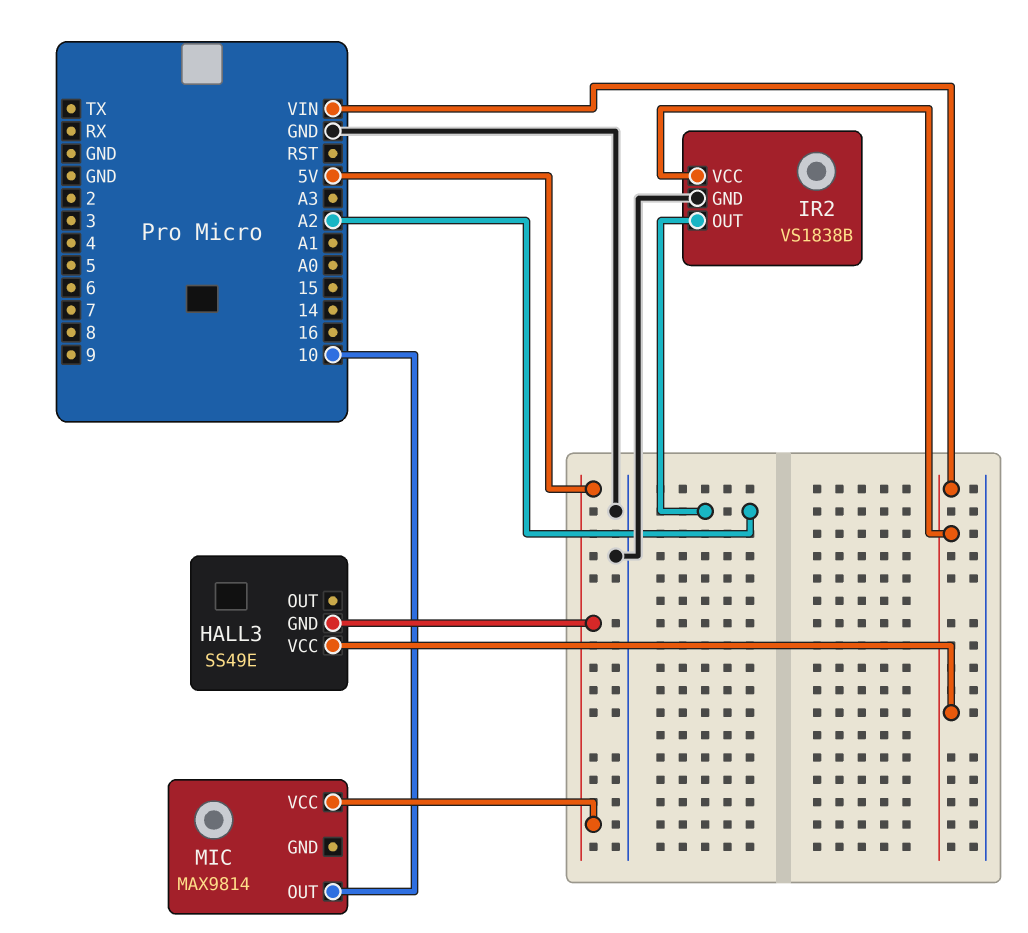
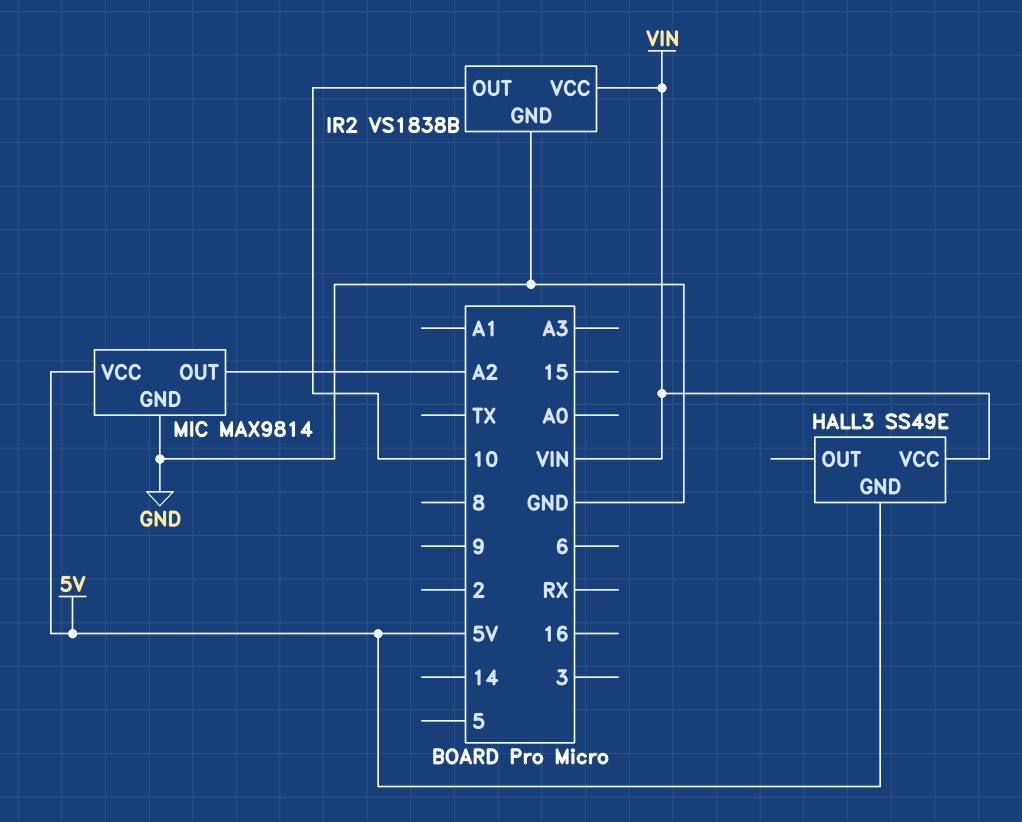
IR2 pin OUT: A2 -> 10
MIC pin GND: none -> GND
MIC pin OUT: 10 -> A2

